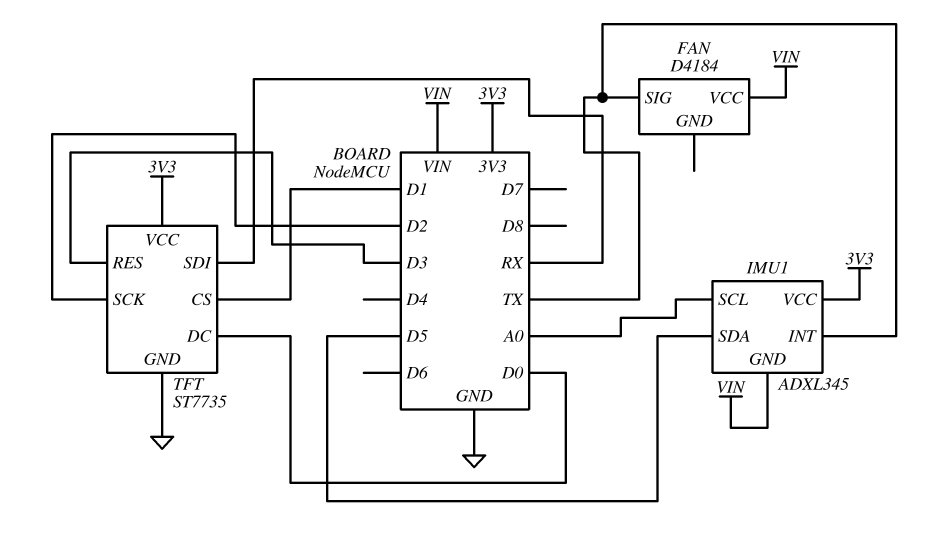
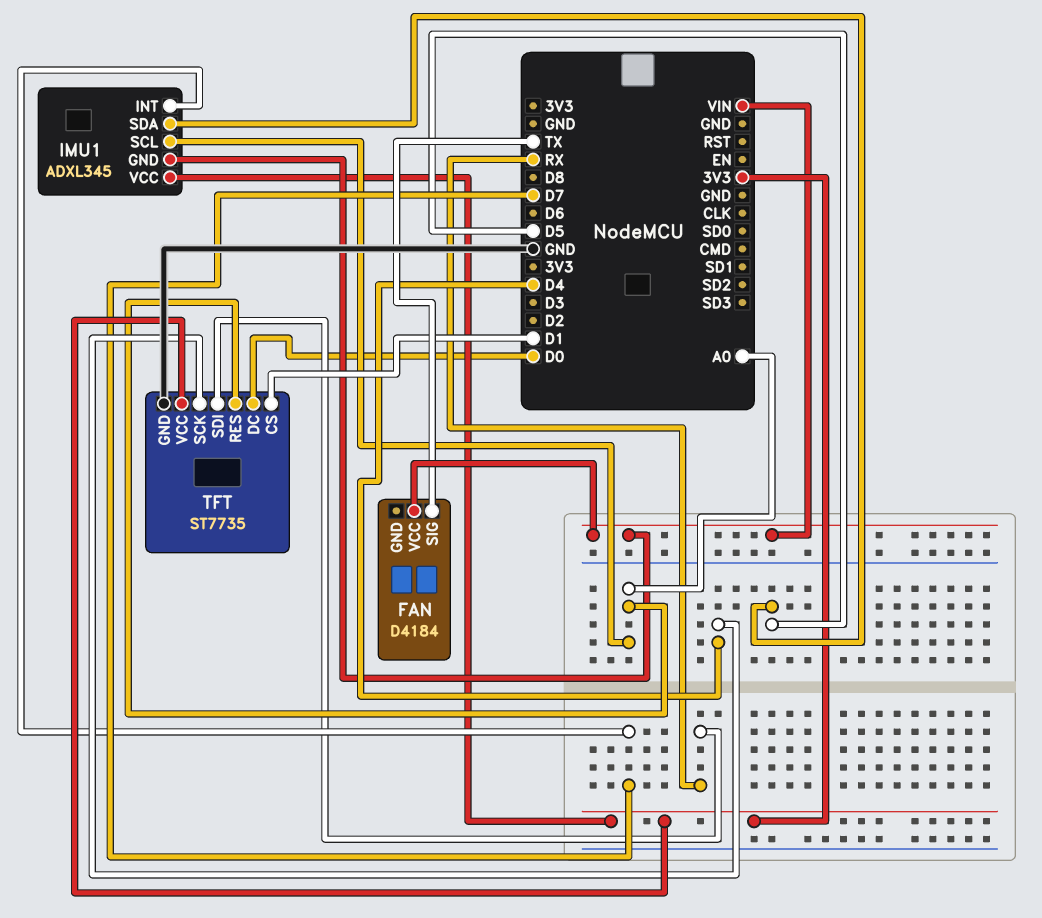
IMU1 pin INT: TX -> D7
TFT pin RES: D3 -> A0
TFT pin SCK: D2 -> D4

